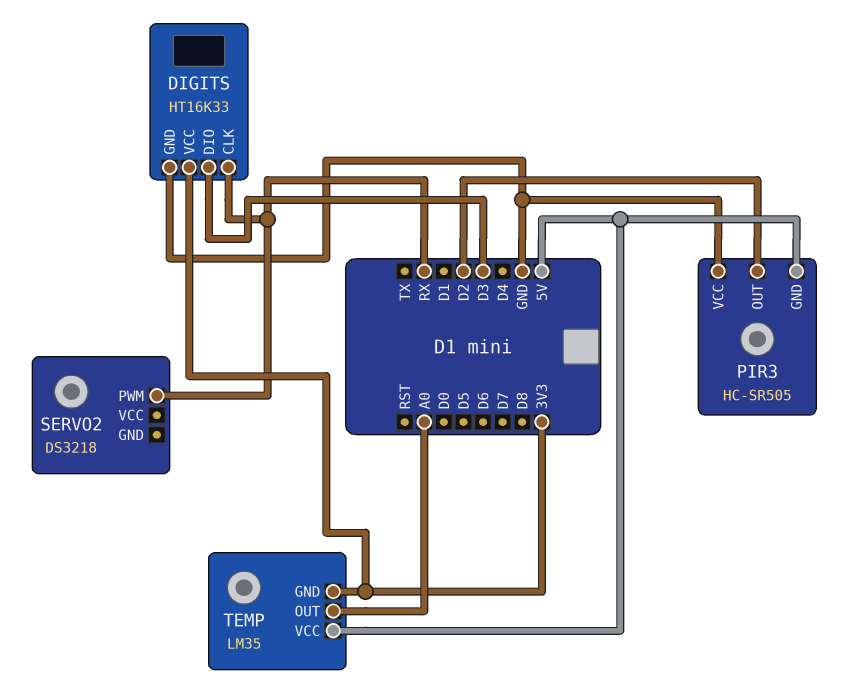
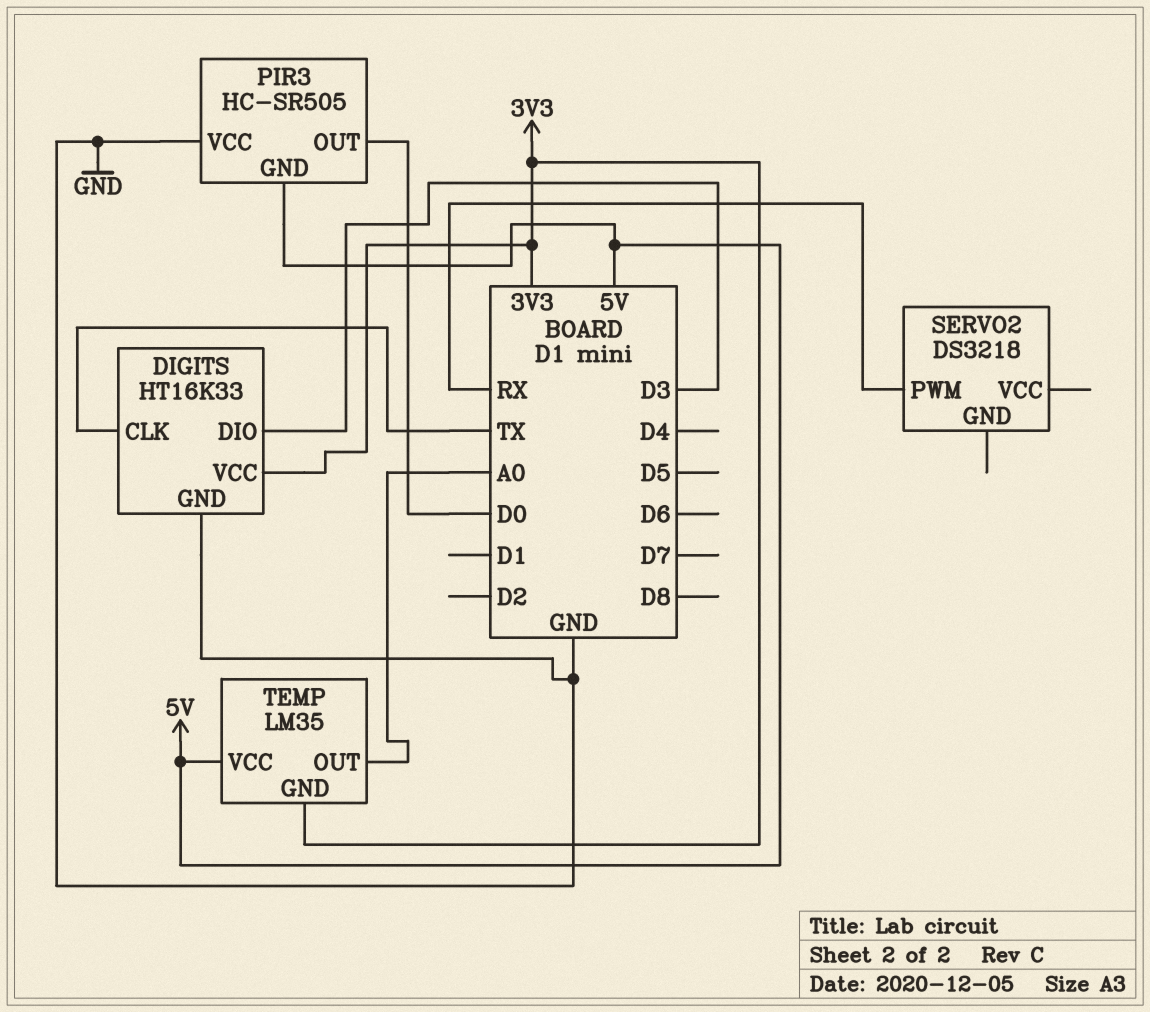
DIGITS pin CLK: RX -> TX
PIR3 pin OUT: D2 -> D0

